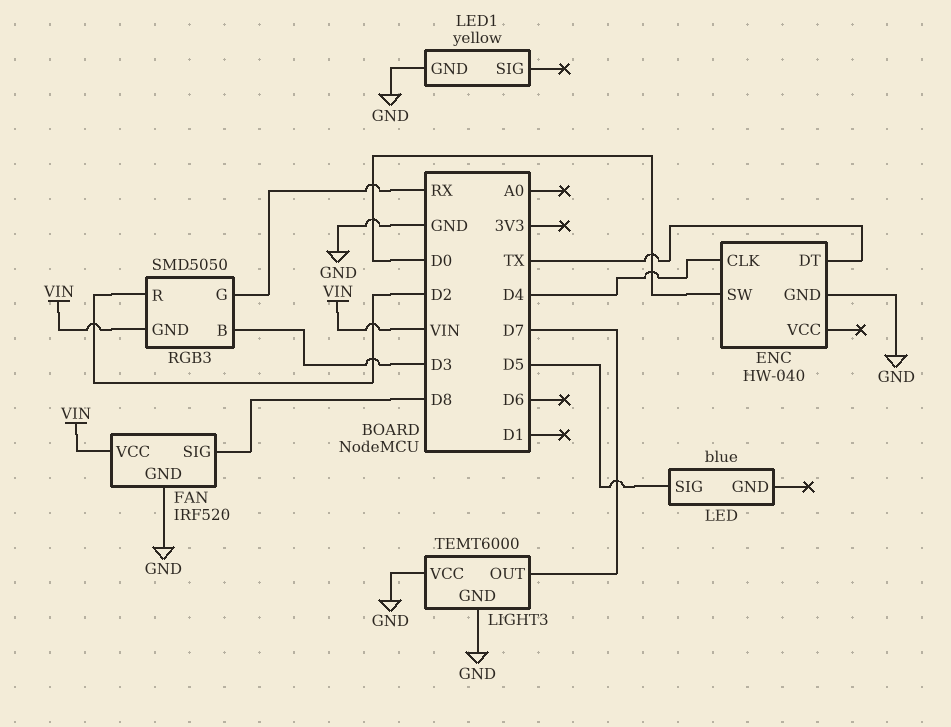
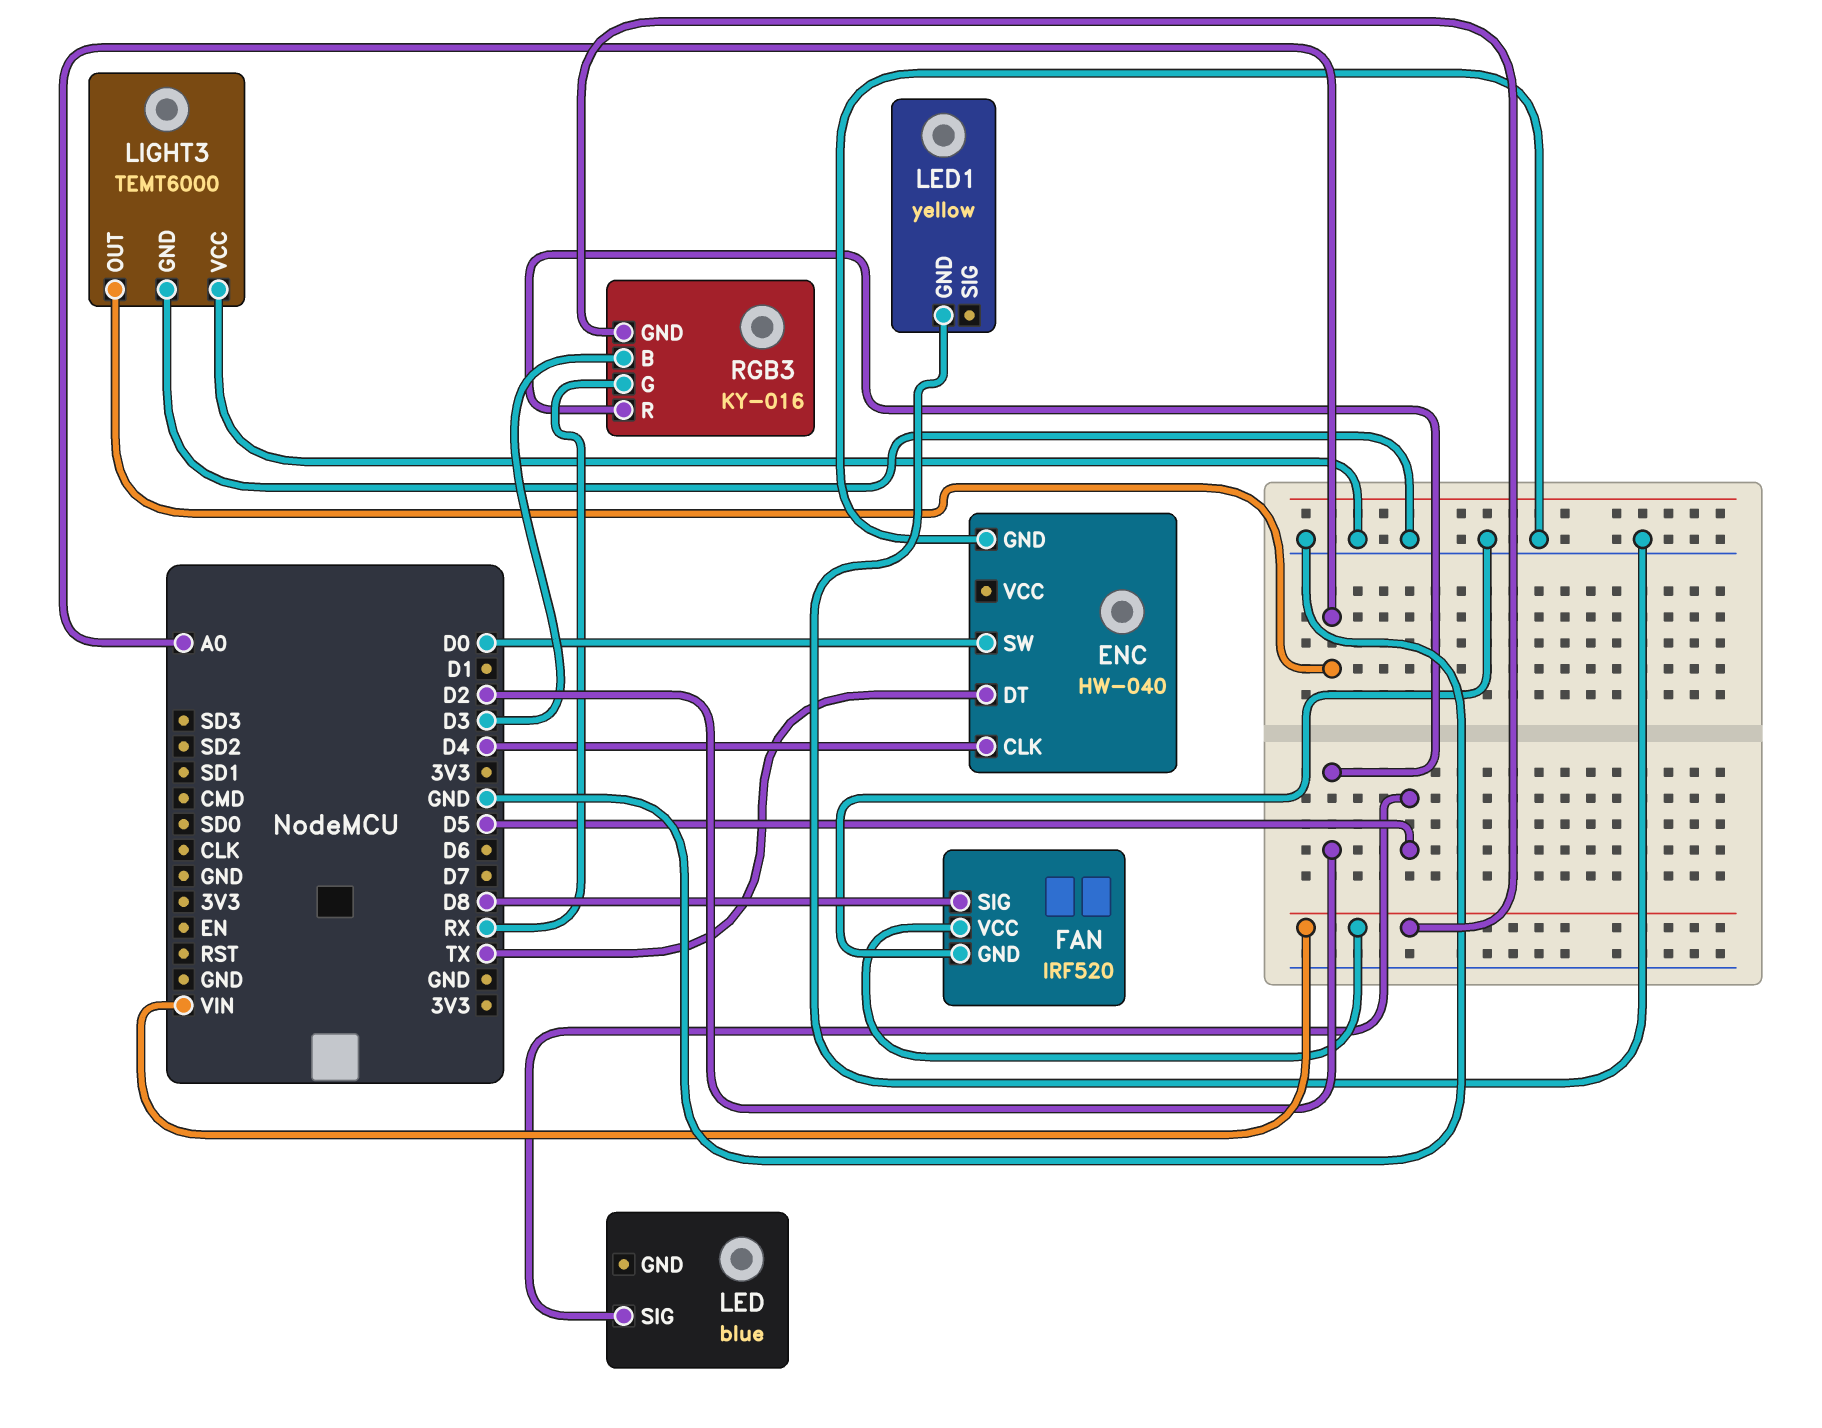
LIGHT3 pin OUT: D7 -> A0
RGB3: SMD5050 -> KY-016

